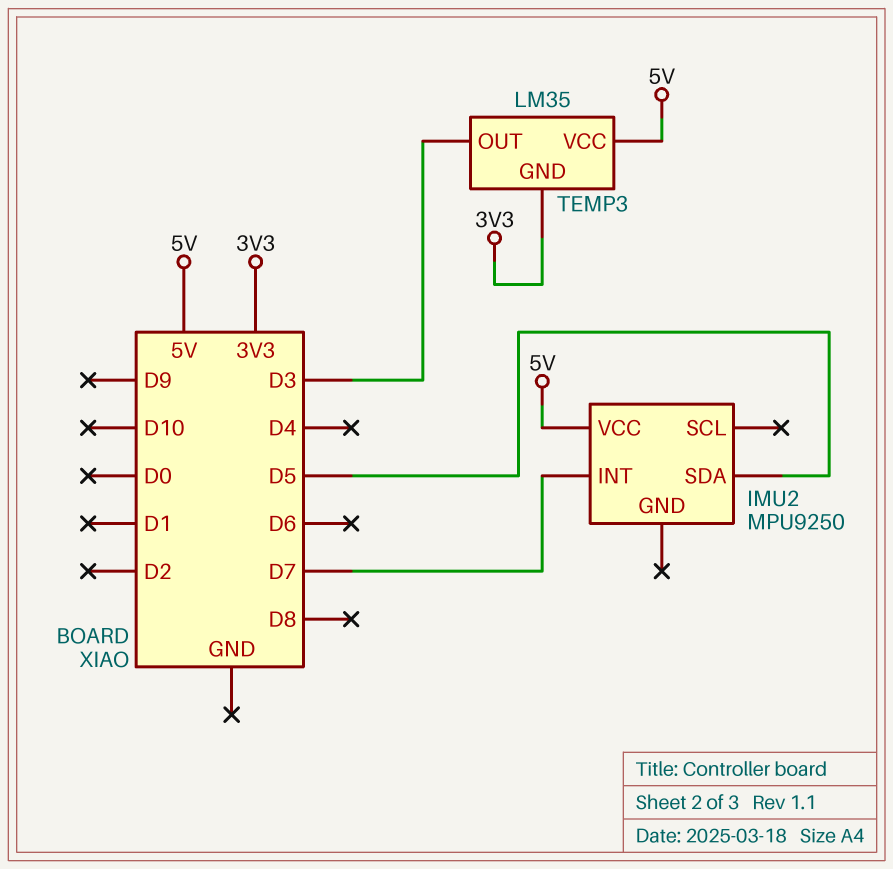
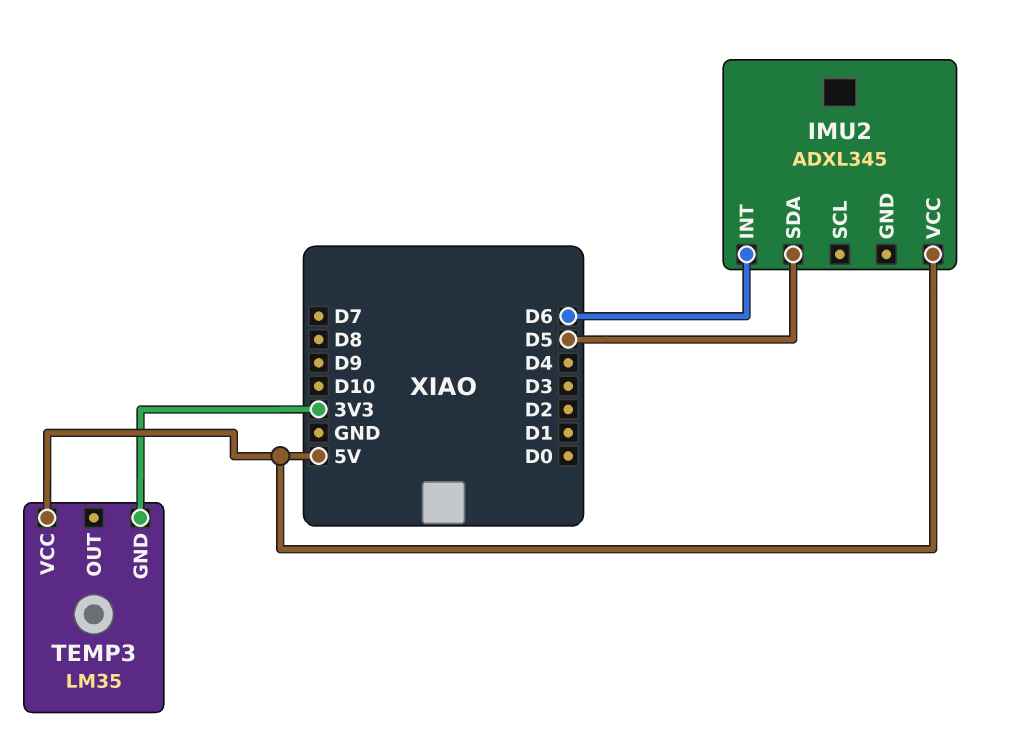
IMU2: MPU9250 -> ADXL345
IMU2 pin INT: D7 -> D6
TEMP3 pin OUT: D3 -> none

